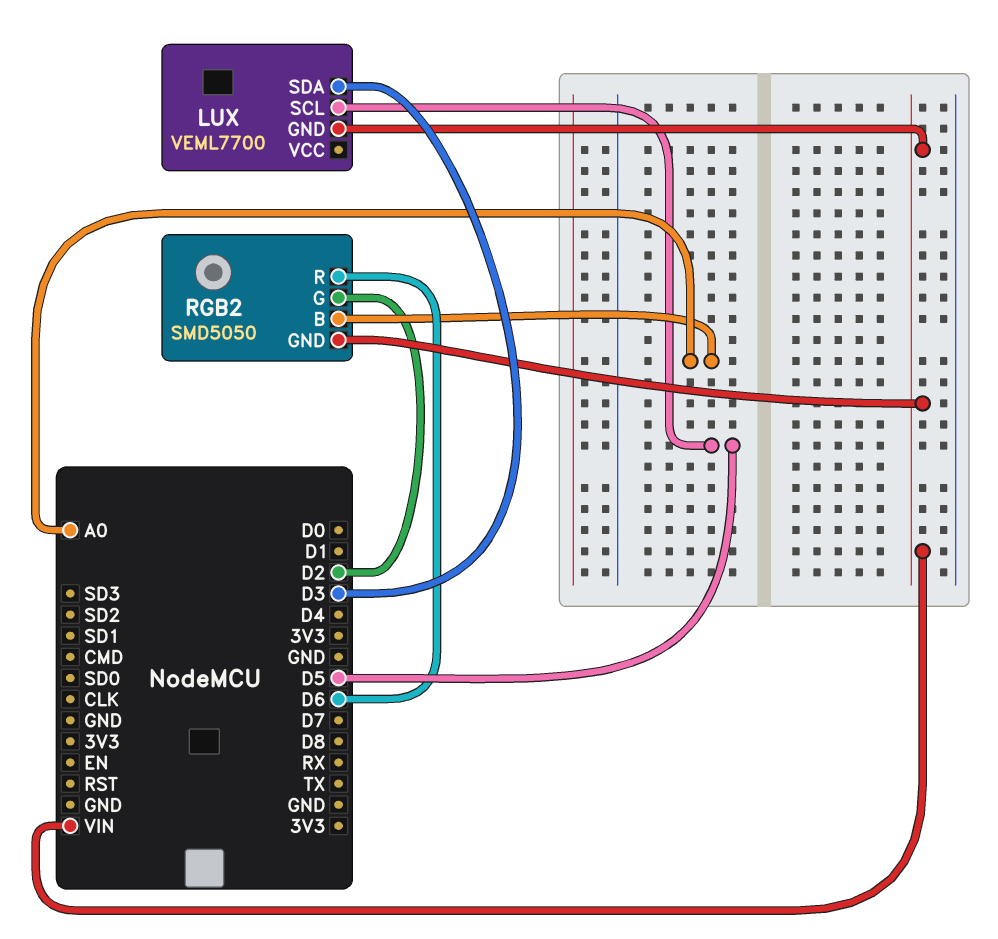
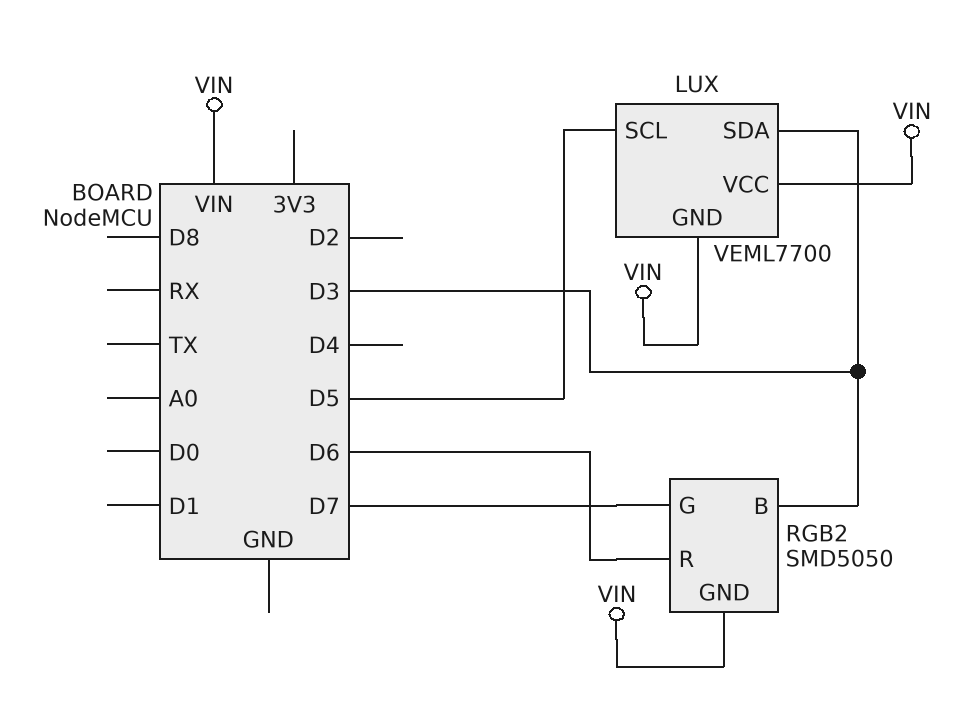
LUX pin VCC: none -> VIN
RGB2 pin B: A0 -> D3
RGB2 pin G: D2 -> D7

